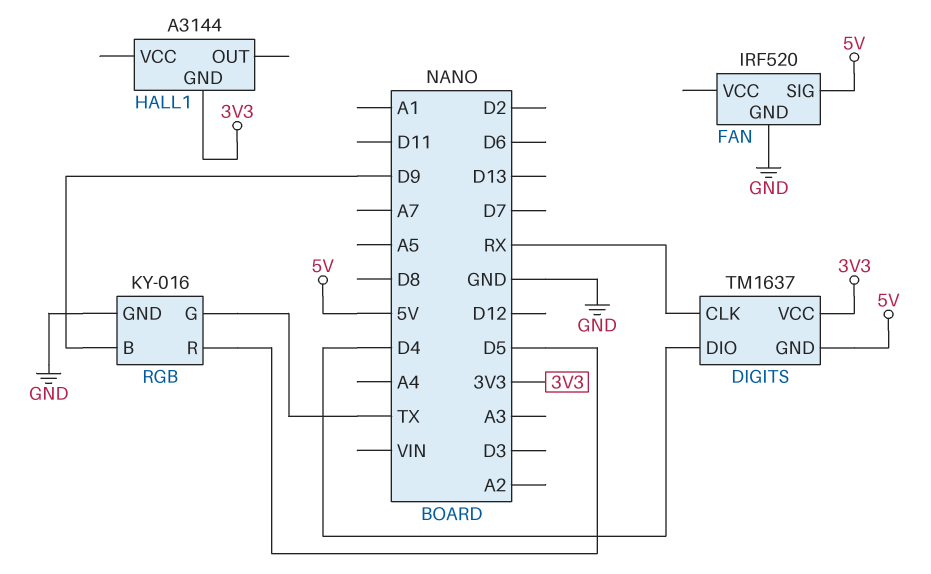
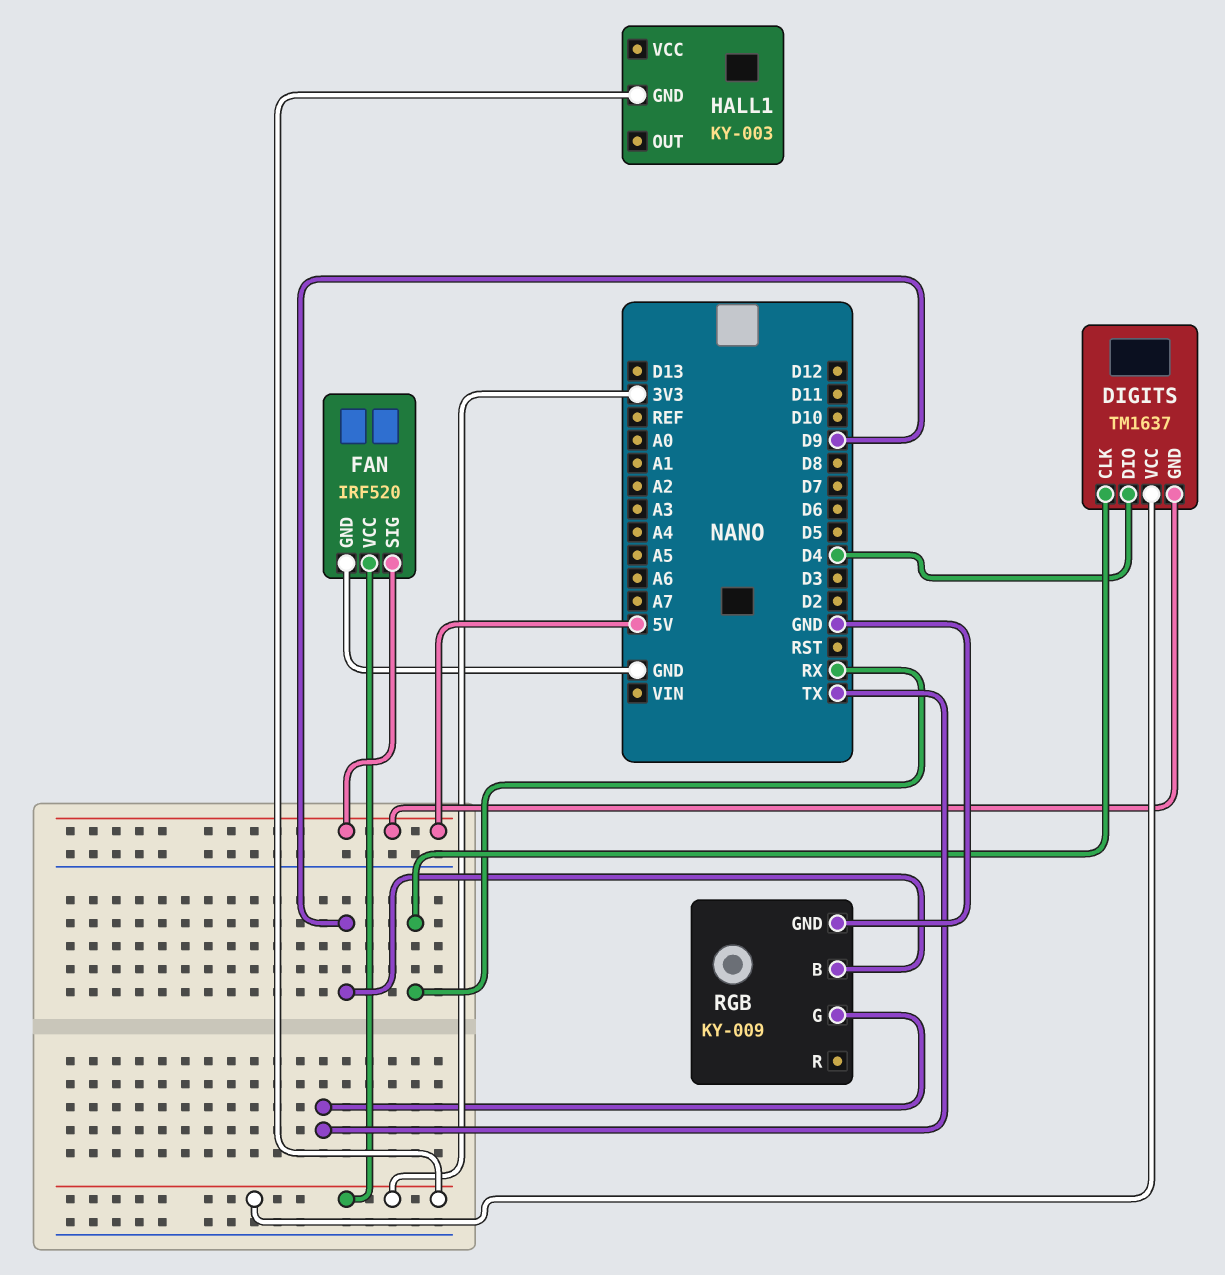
FAN pin VCC: none -> 3V3
HALL1: A3144 -> KY-003
RGB: KY-016 -> KY-009
RGB pin R: D5 -> none

